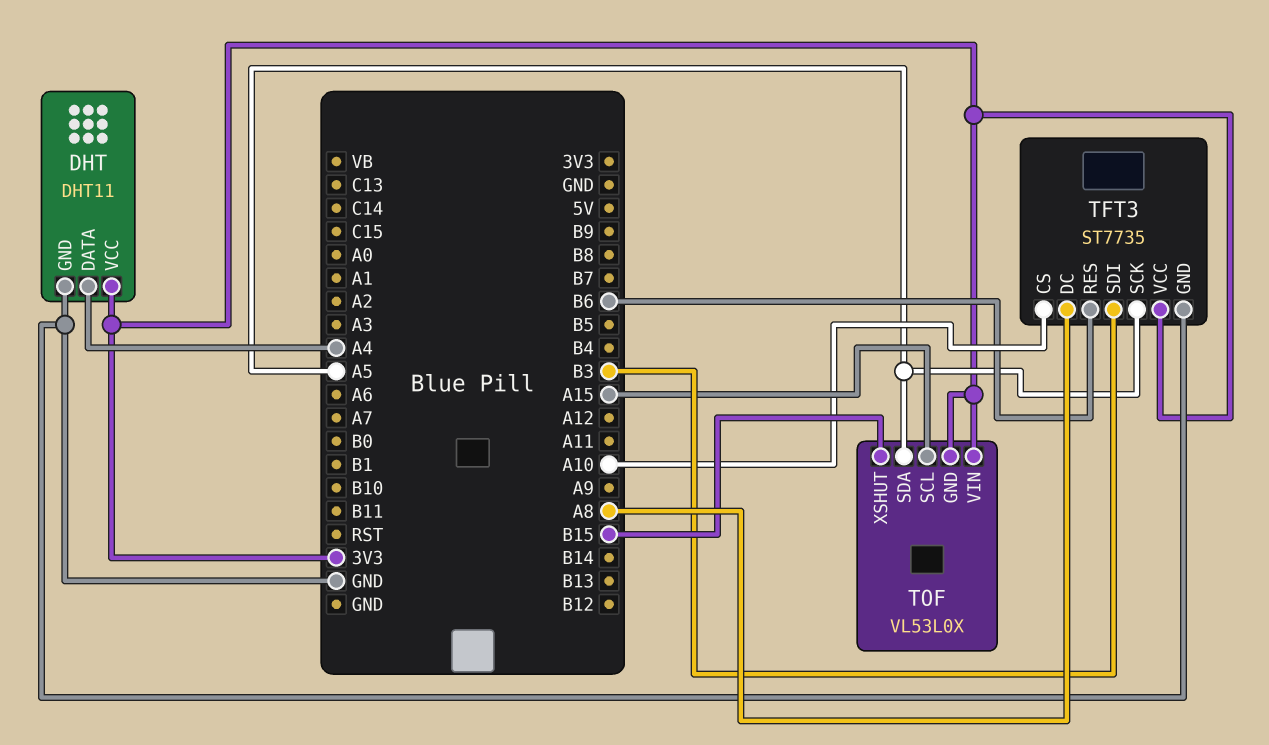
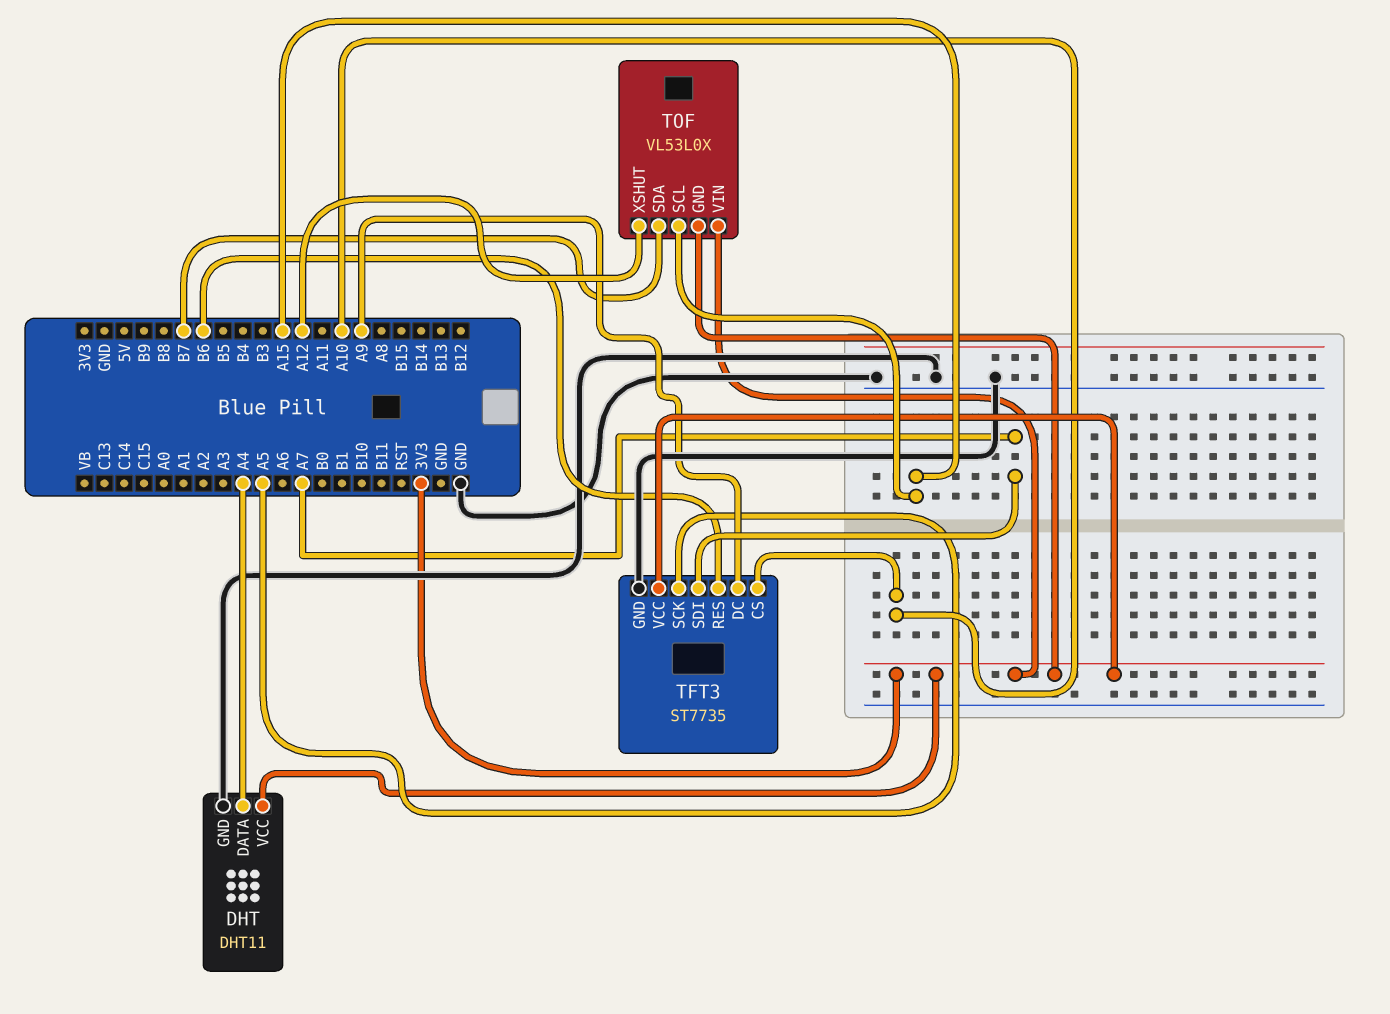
TFT3 pin DC: A8 -> A9
TFT3 pin SDI: B3 -> A7
TOF pin SDA: A5 -> B7
TOF pin XSHUT: B15 -> A12

